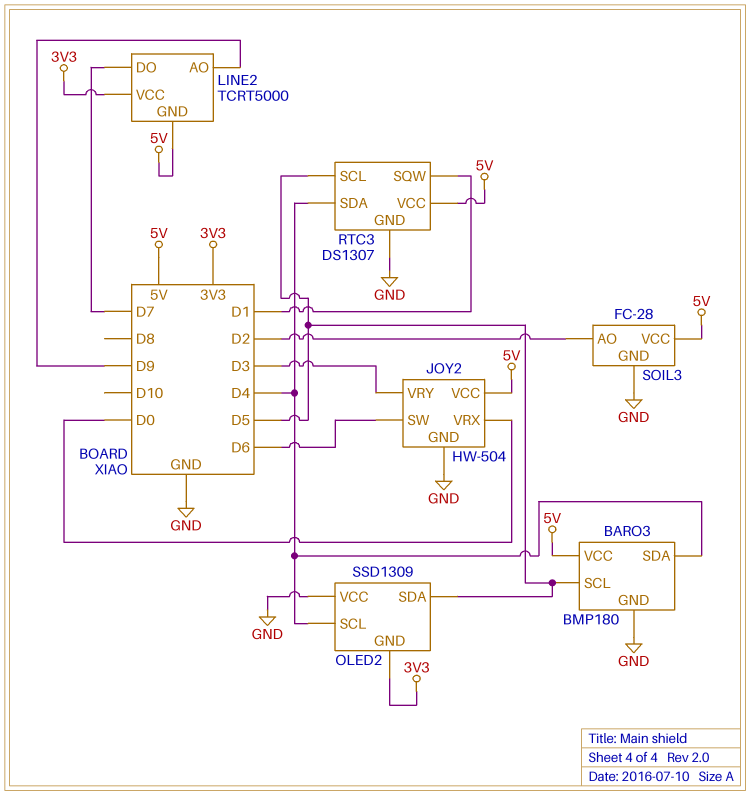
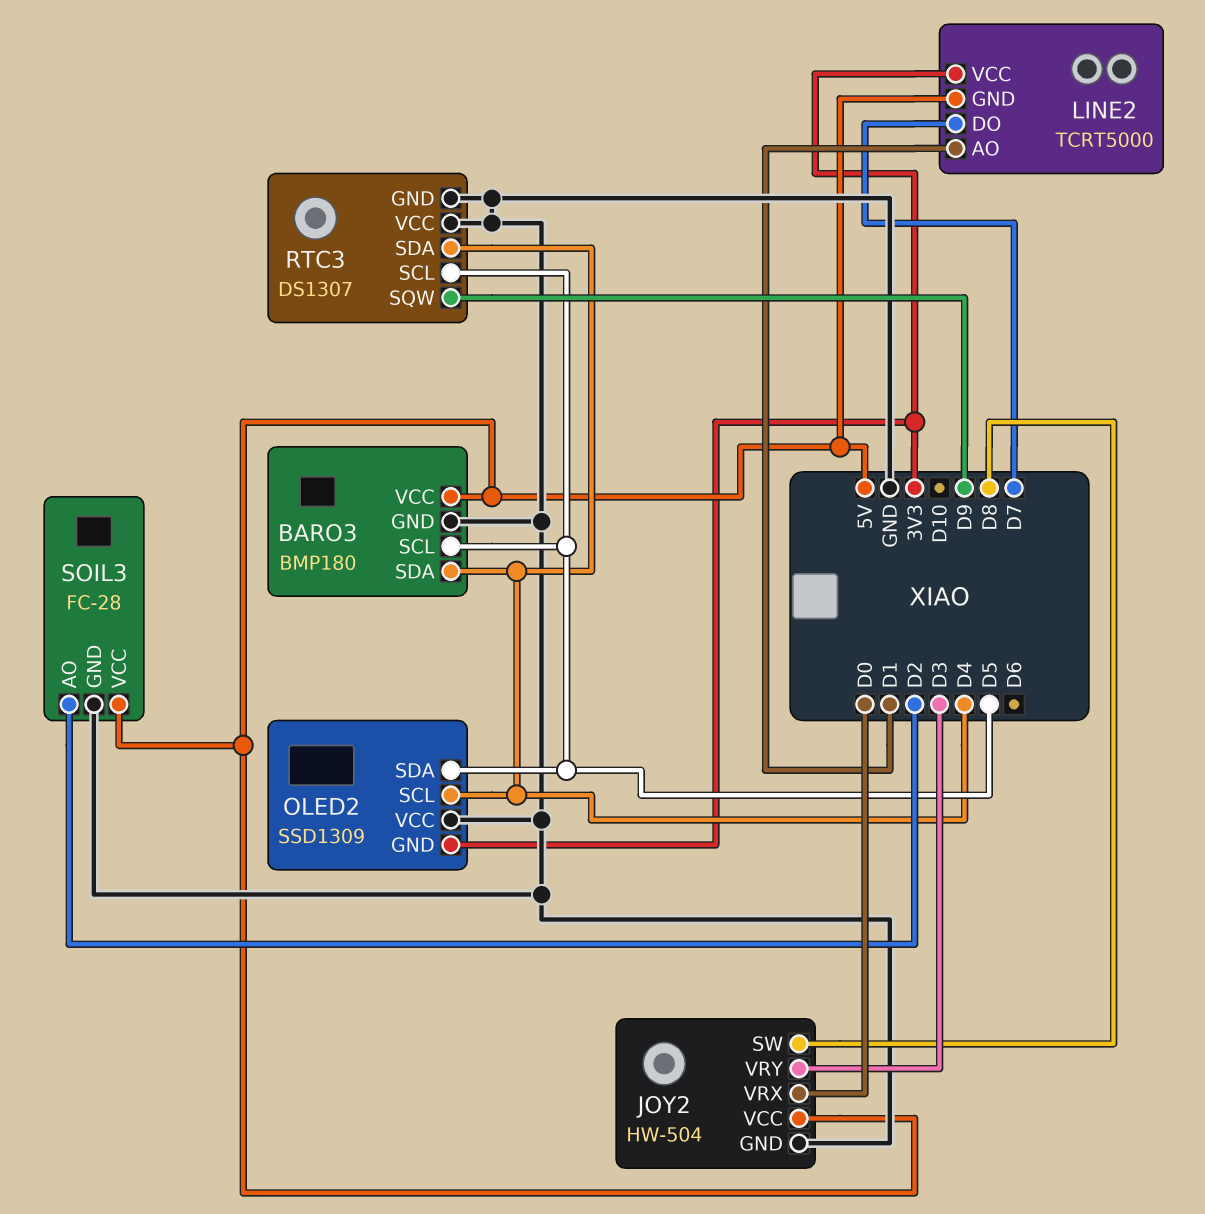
JOY2 pin SW: D6 -> D8
LINE2 pin AO: D9 -> D1
RTC3 pin SQW: D1 -> D9
RTC3 pin VCC: 5V -> GND

